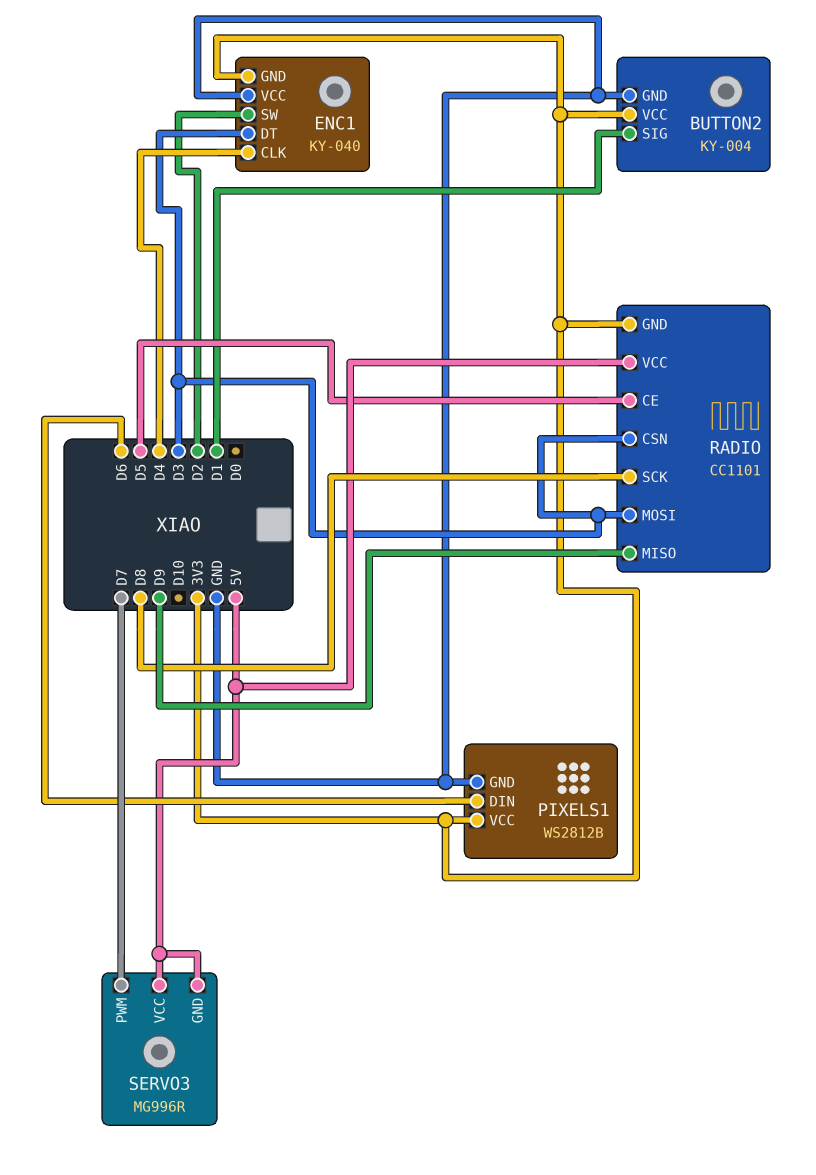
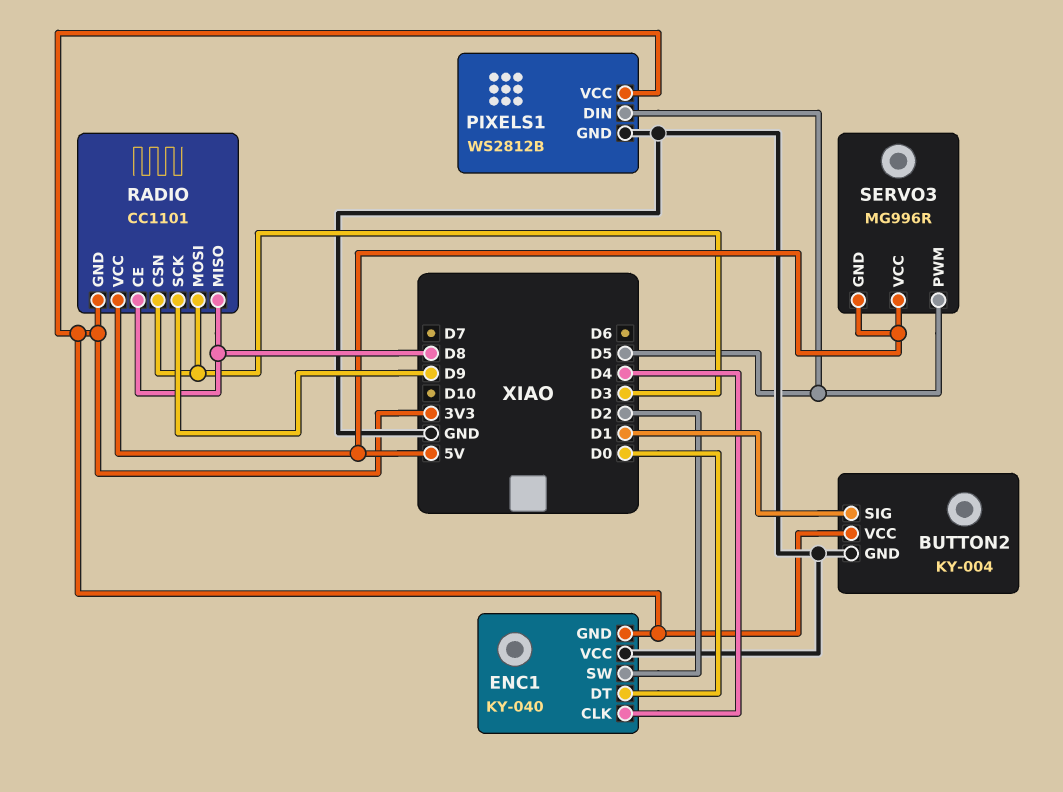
ENC1 pin DT: D3 -> D0
PIXELS1 pin DIN: D6 -> D5
RADIO pin CE: D5 -> D8
RADIO pin MISO: D9 -> D8
RADIO pin SCK: D8 -> D9
SERVO3 pin PWM: D7 -> D5

